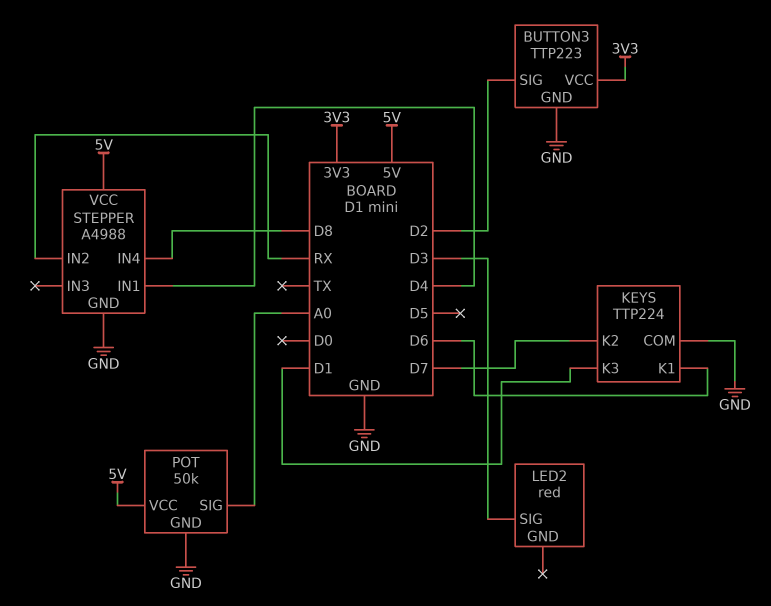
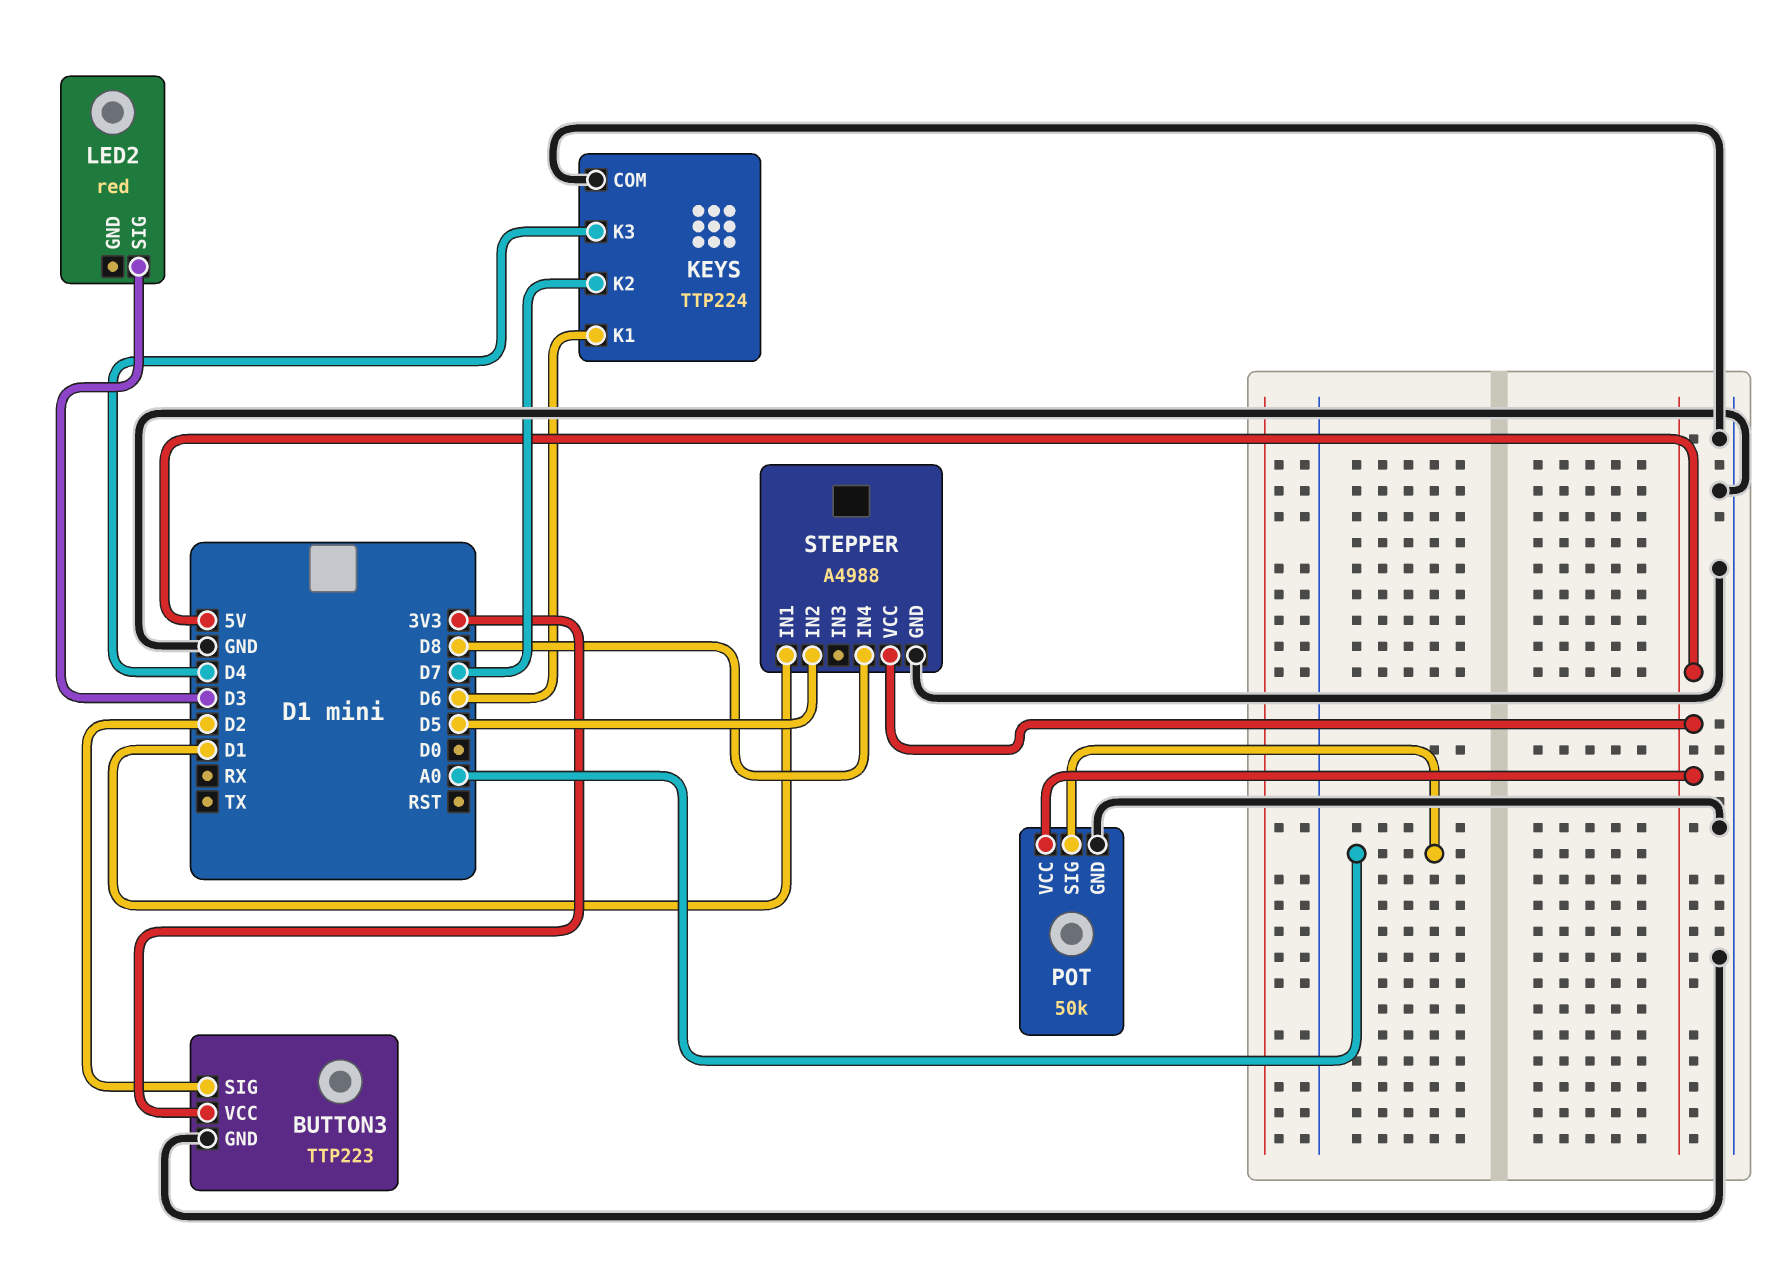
KEYS pin K3: D1 -> D4
STEPPER pin IN1: D4 -> D1
STEPPER pin IN2: RX -> D5

